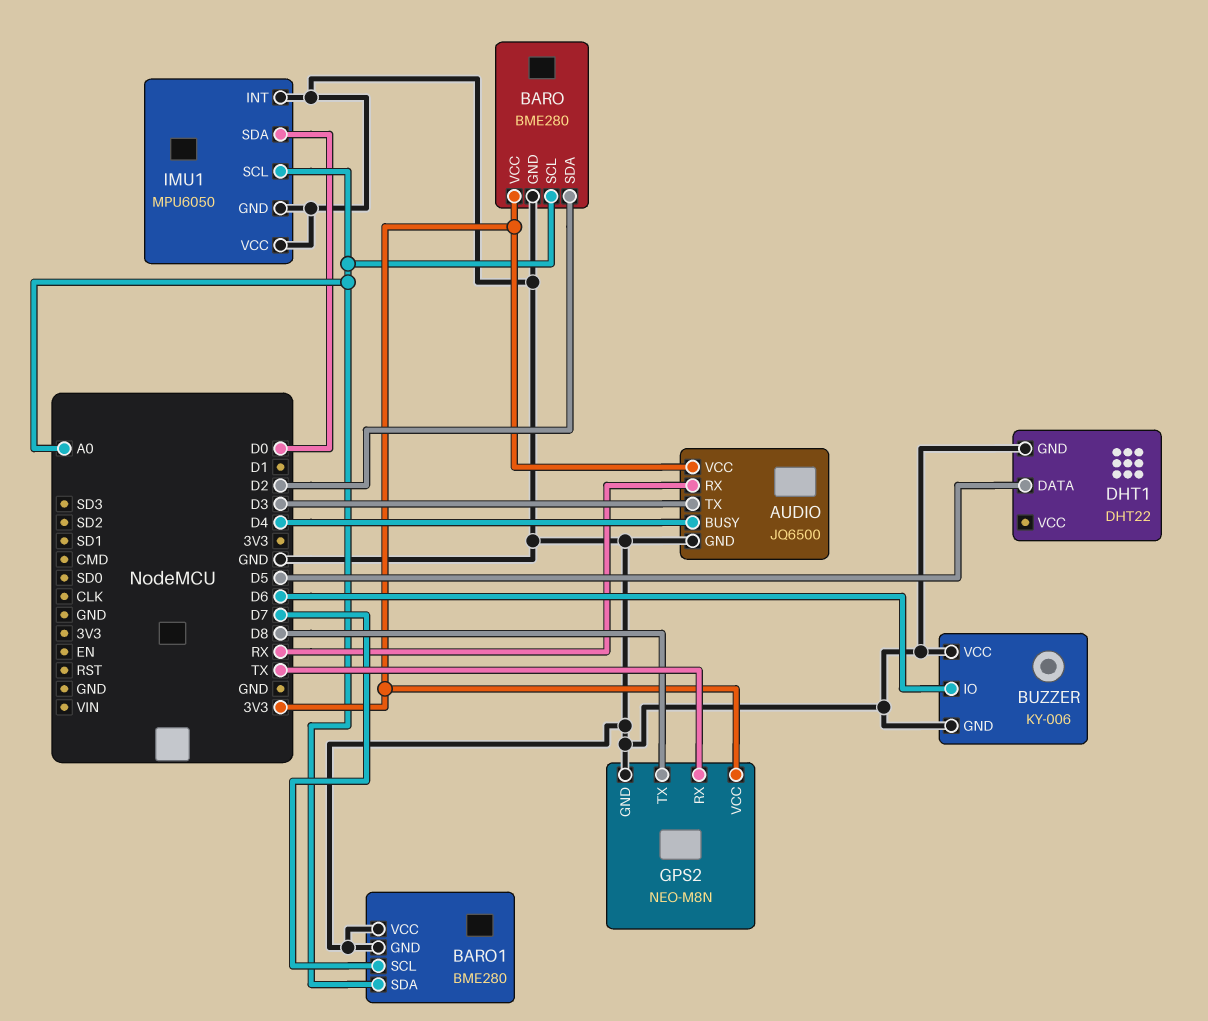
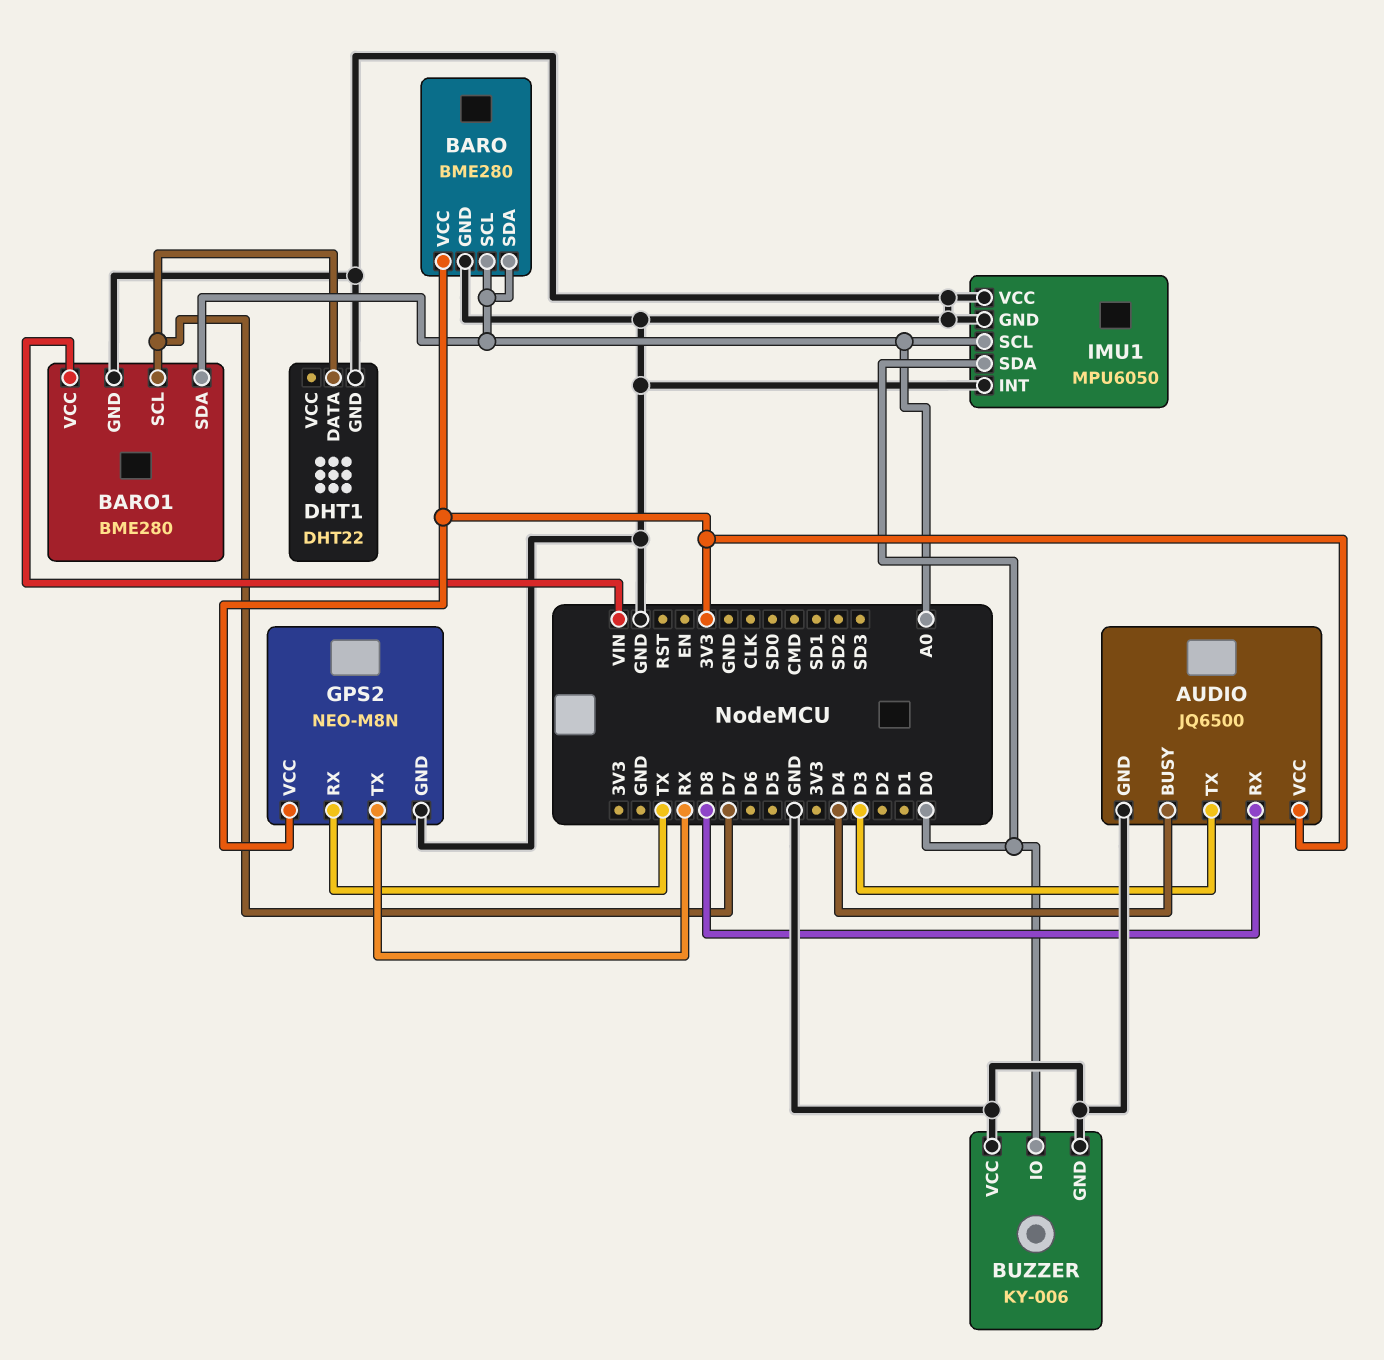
AUDIO pin RX: RX -> D8
BARO pin SDA: D2 -> A0
BARO1 pin VCC: GND -> VIN
BUZZER pin IO: D6 -> D0
DHT1 pin DATA: D5 -> D7
GPS2 pin TX: D8 -> RX

